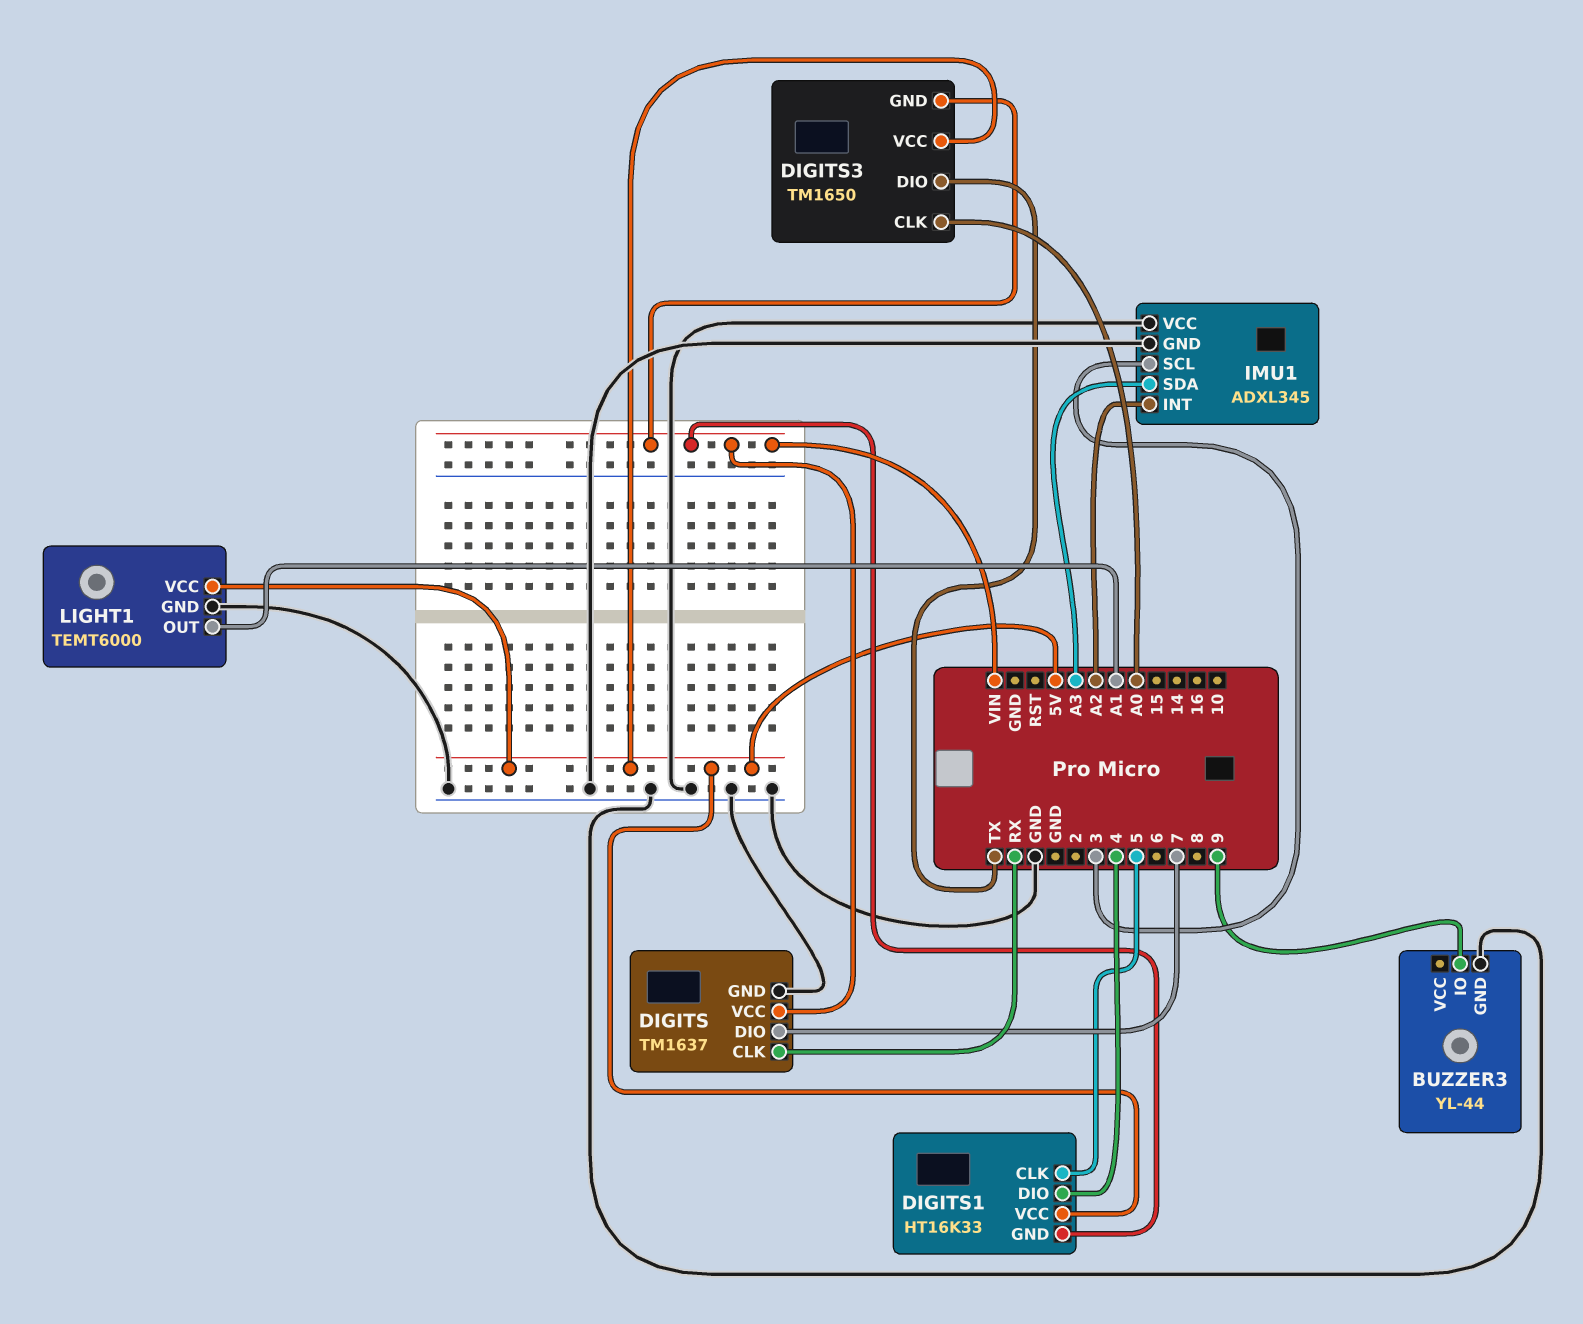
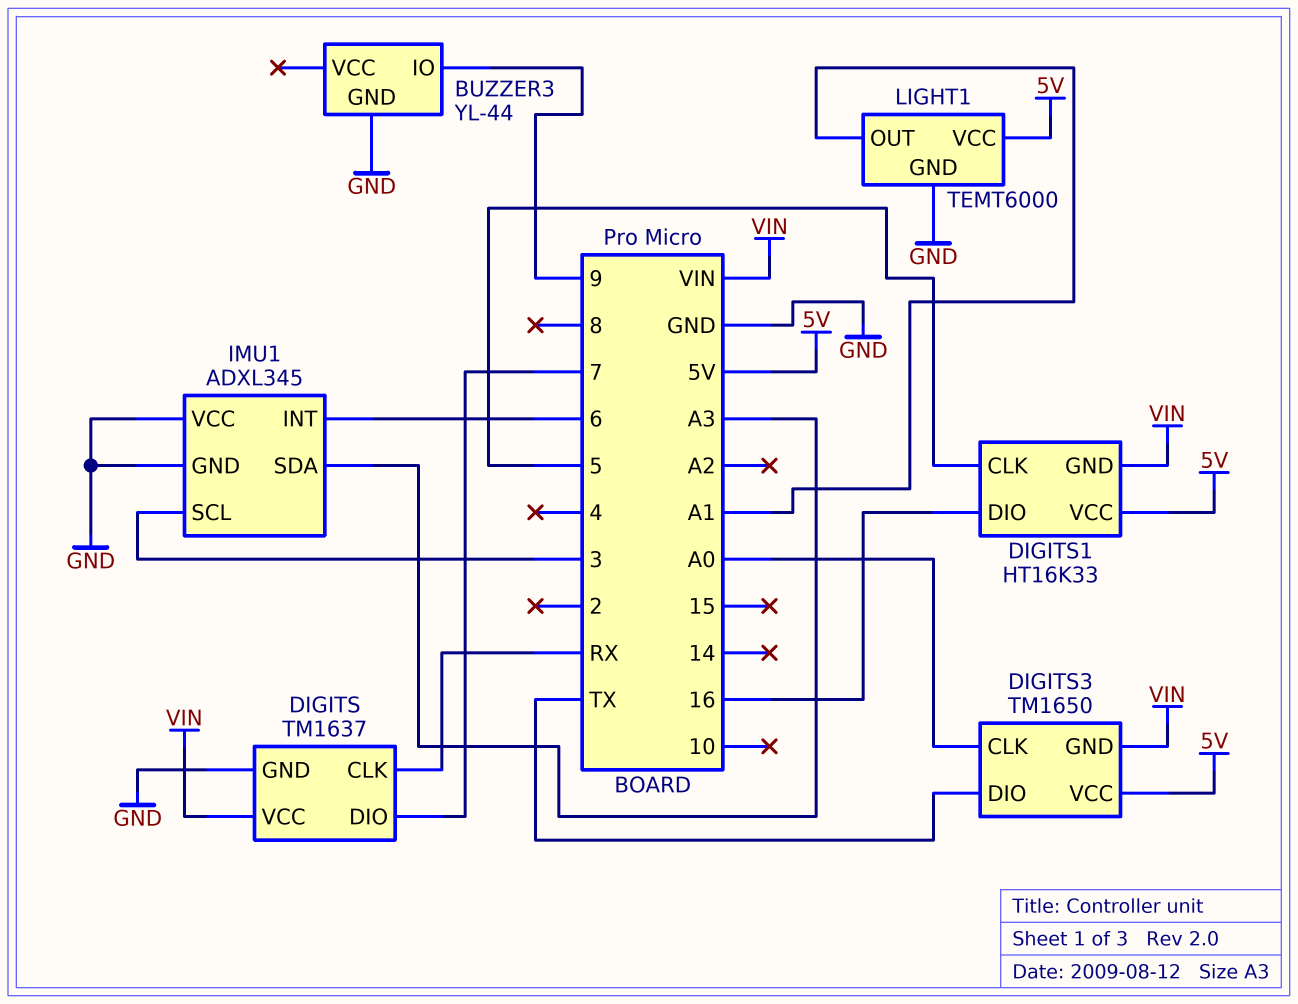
DIGITS1 pin DIO: 4 -> 16
IMU1 pin INT: A2 -> 6

